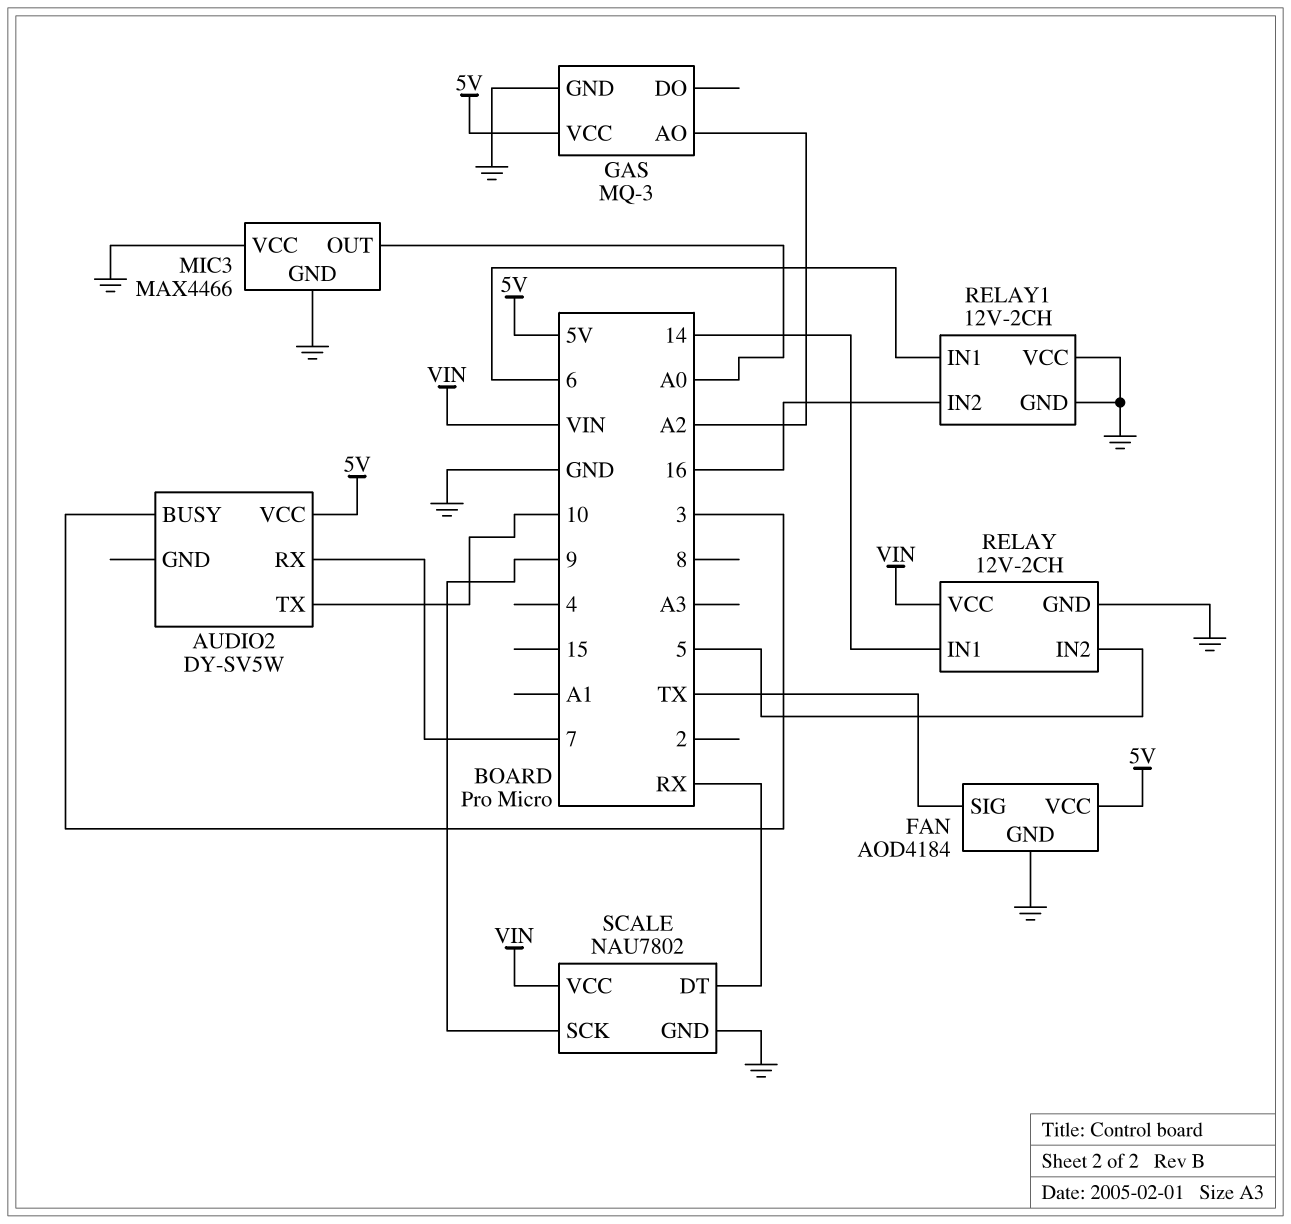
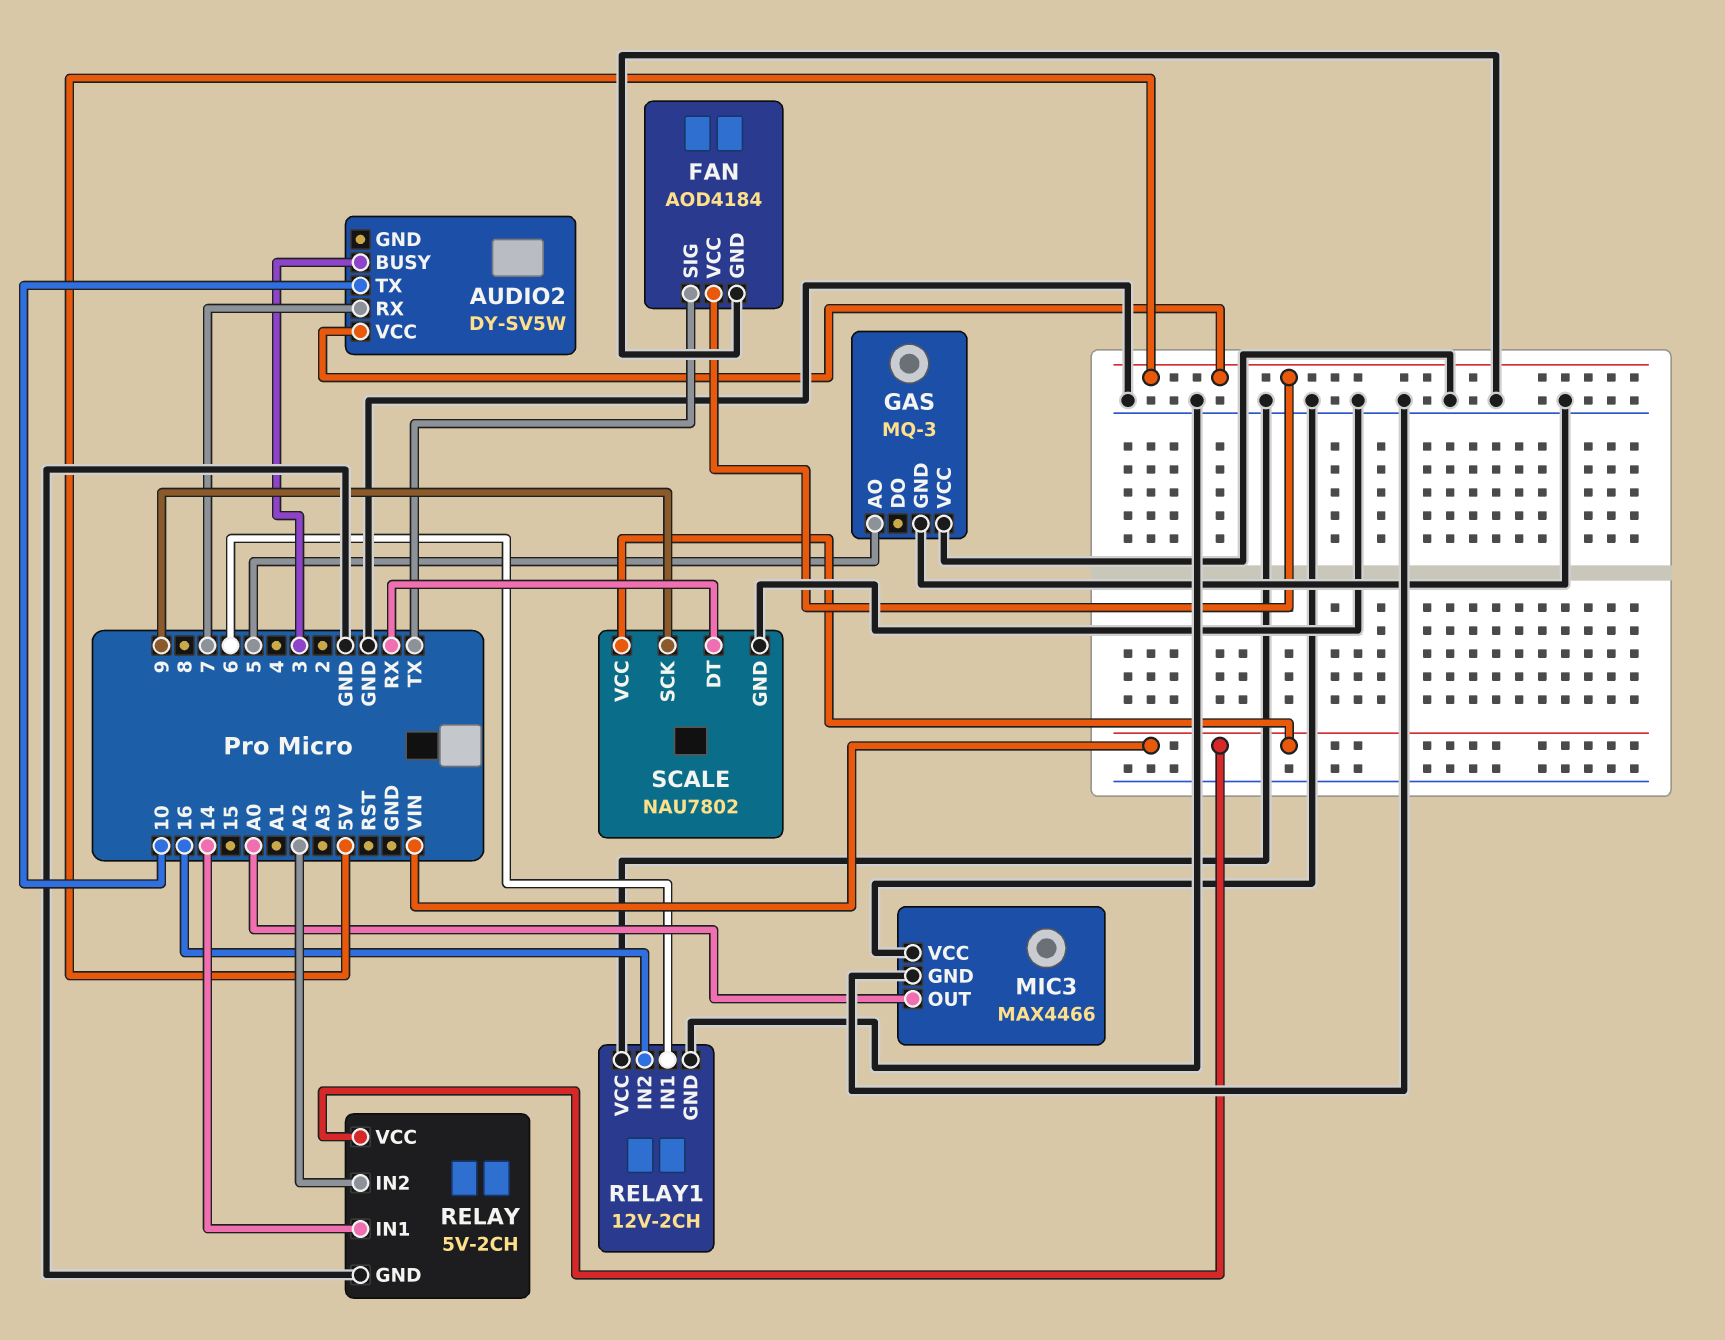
GAS pin AO: A2 -> 5
GAS pin VCC: 5V -> GND
RELAY: 12V-2CH -> 5V-2CH
RELAY pin IN2: 5 -> A2

